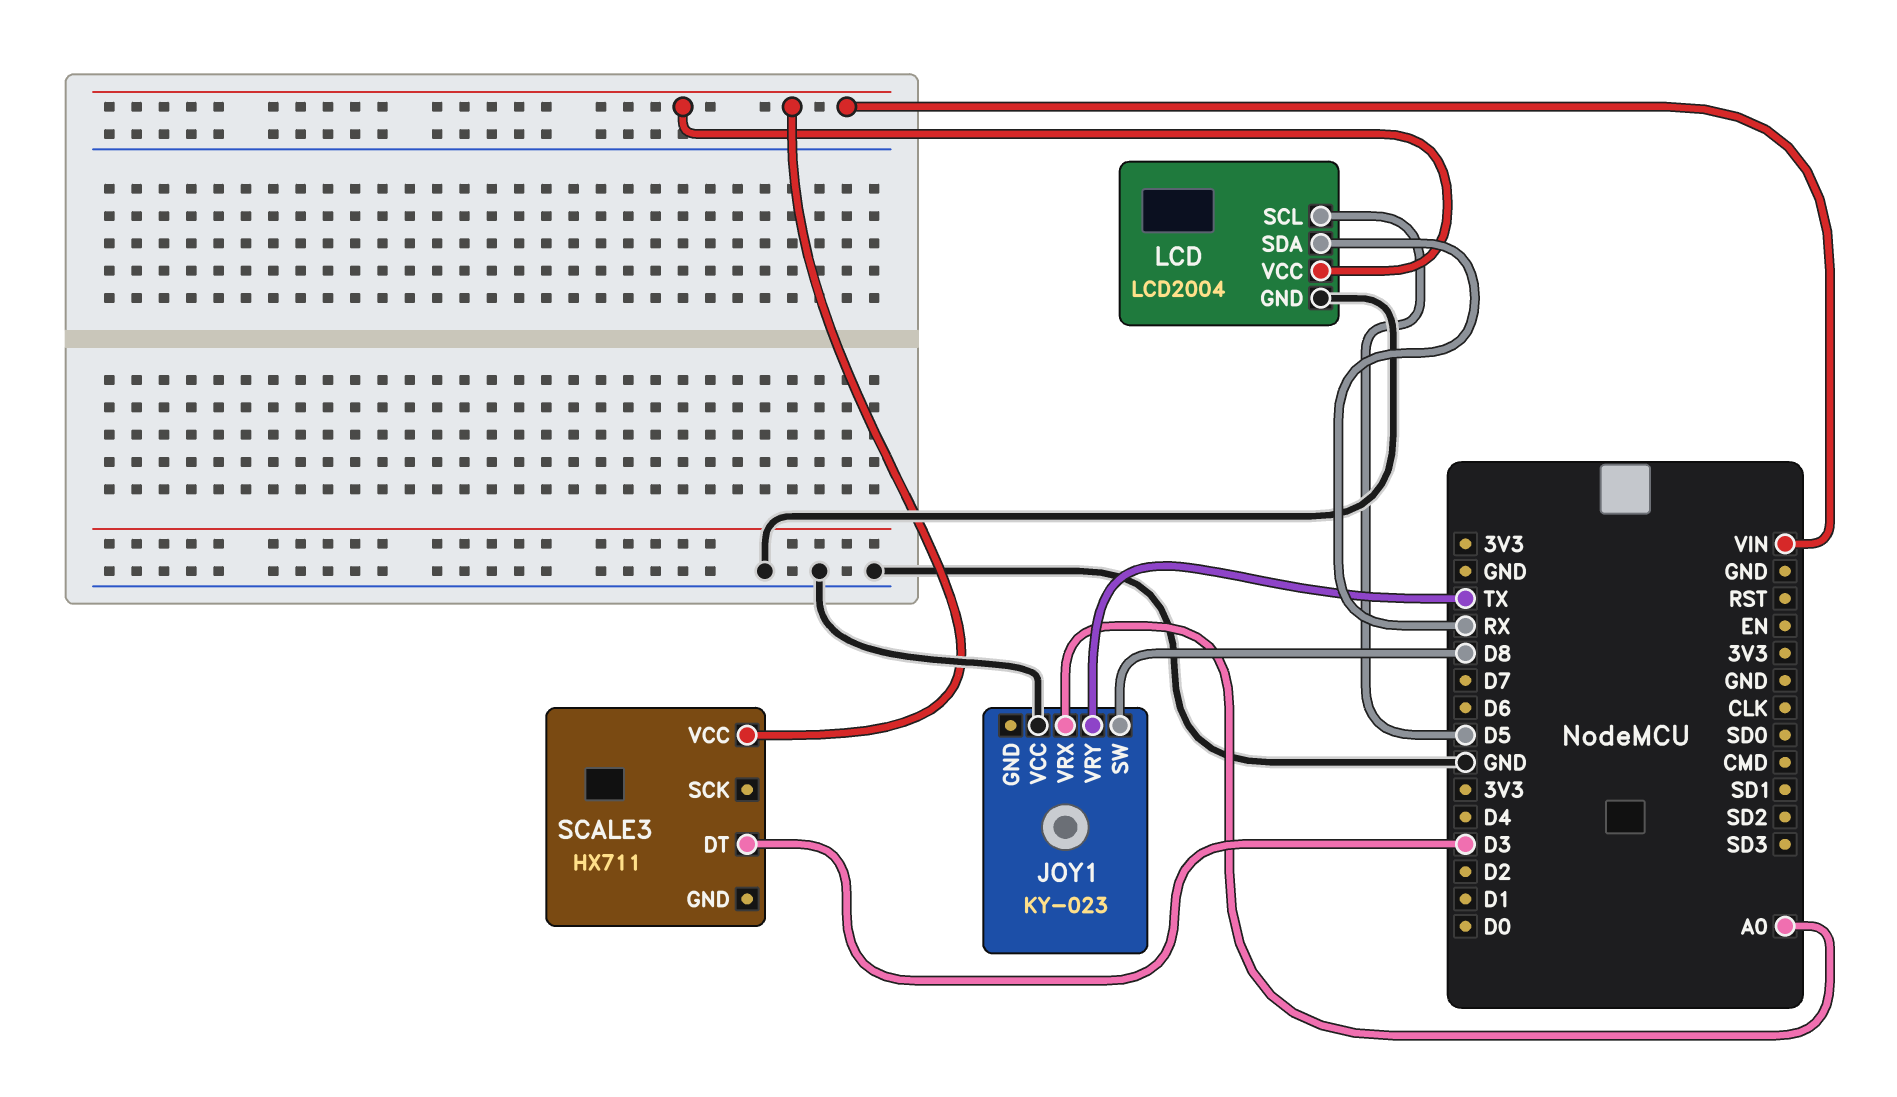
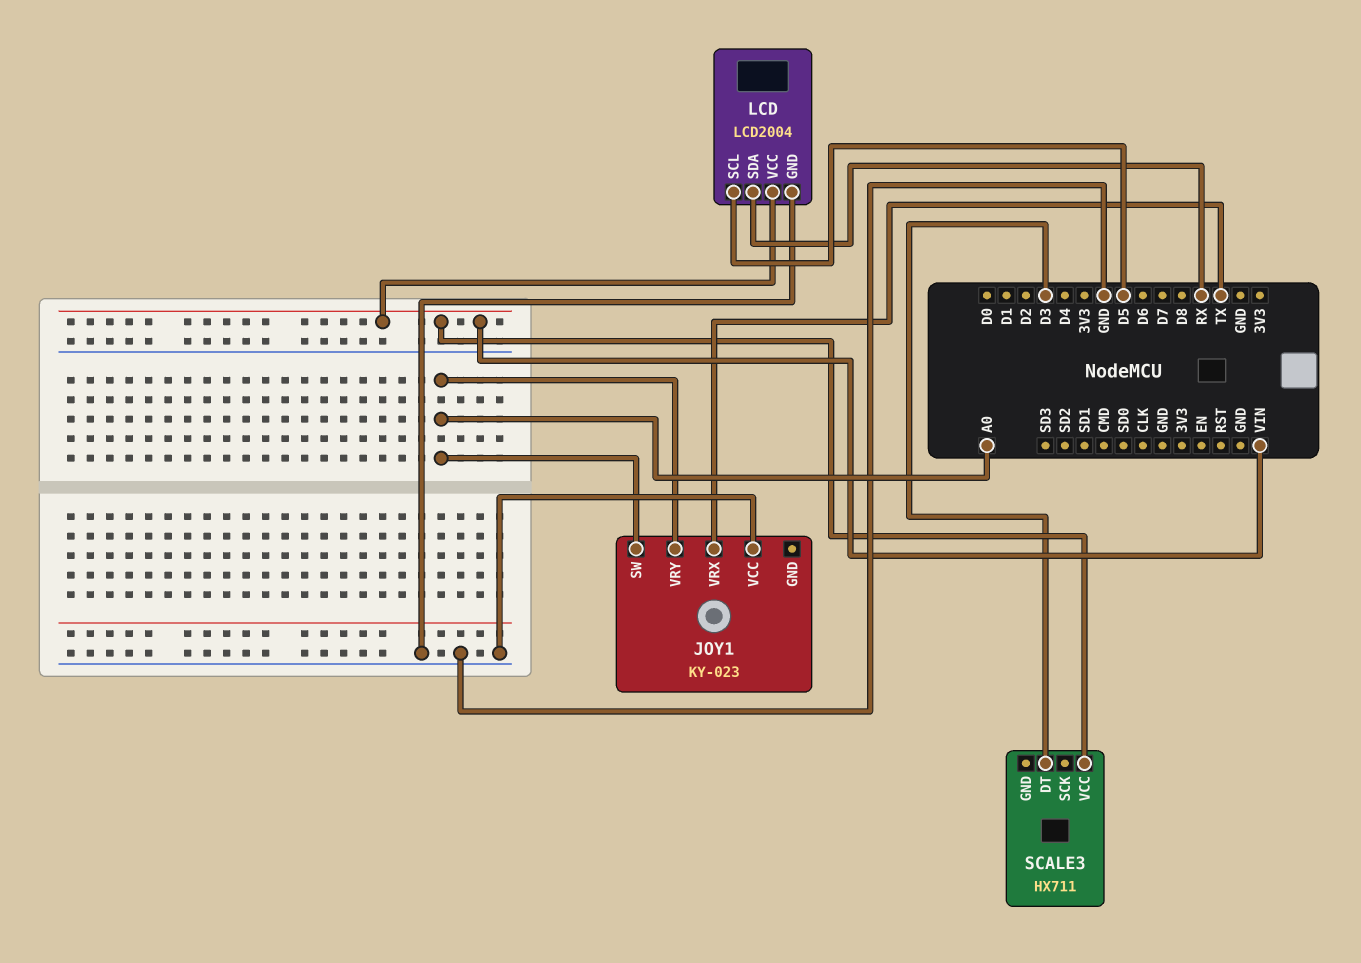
JOY1 pin SW: D8 -> A0
JOY1 pin VRX: A0 -> TX
JOY1 pin VRY: TX -> A0

